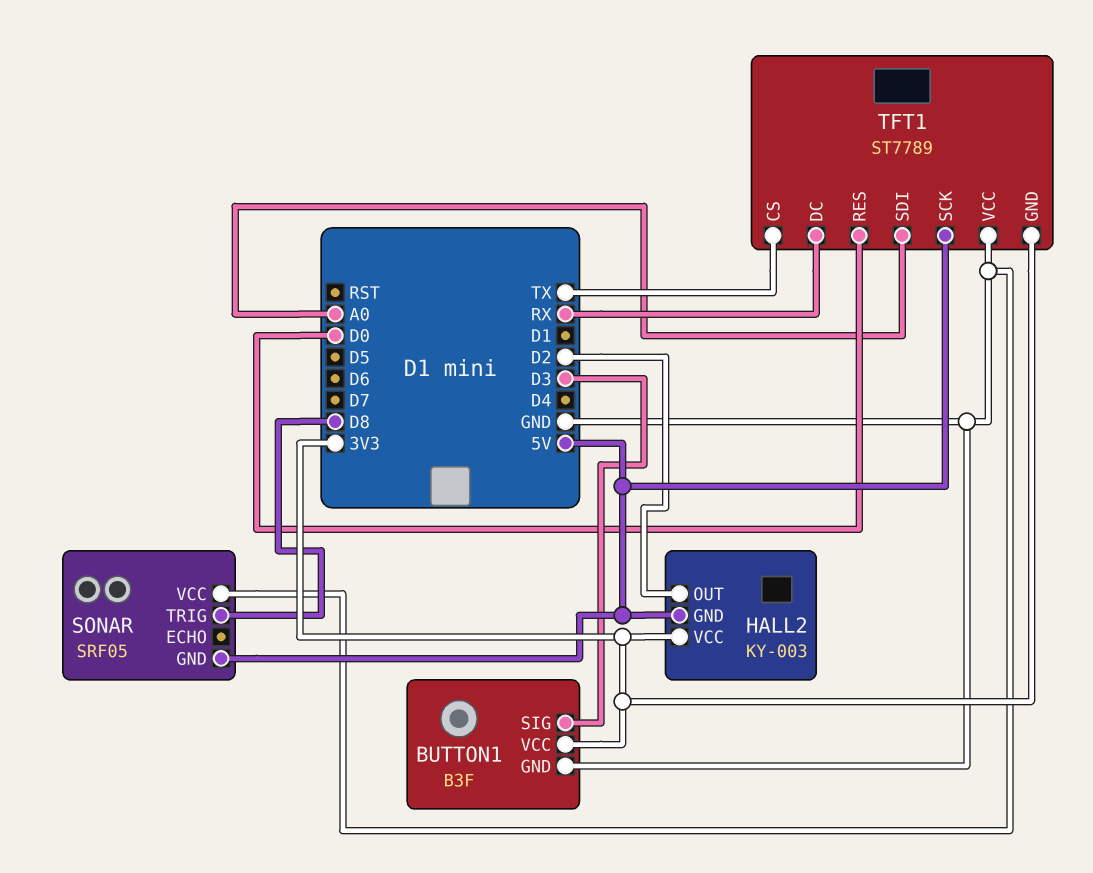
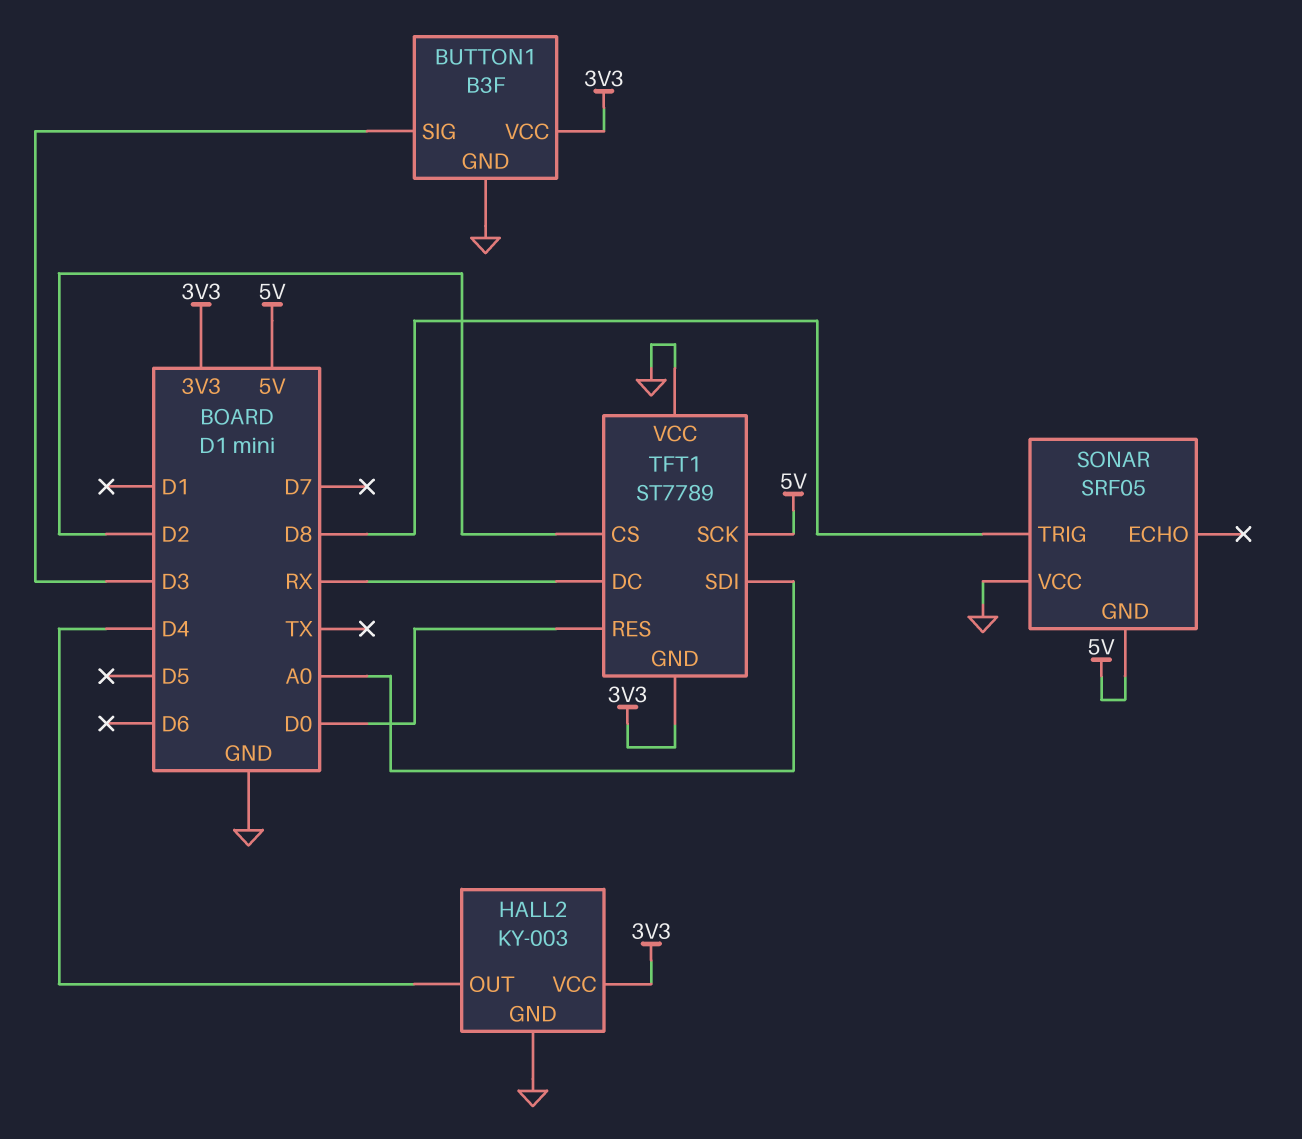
HALL2 pin GND: 5V -> GND
HALL2 pin OUT: D2 -> D4
TFT1 pin CS: TX -> D2

